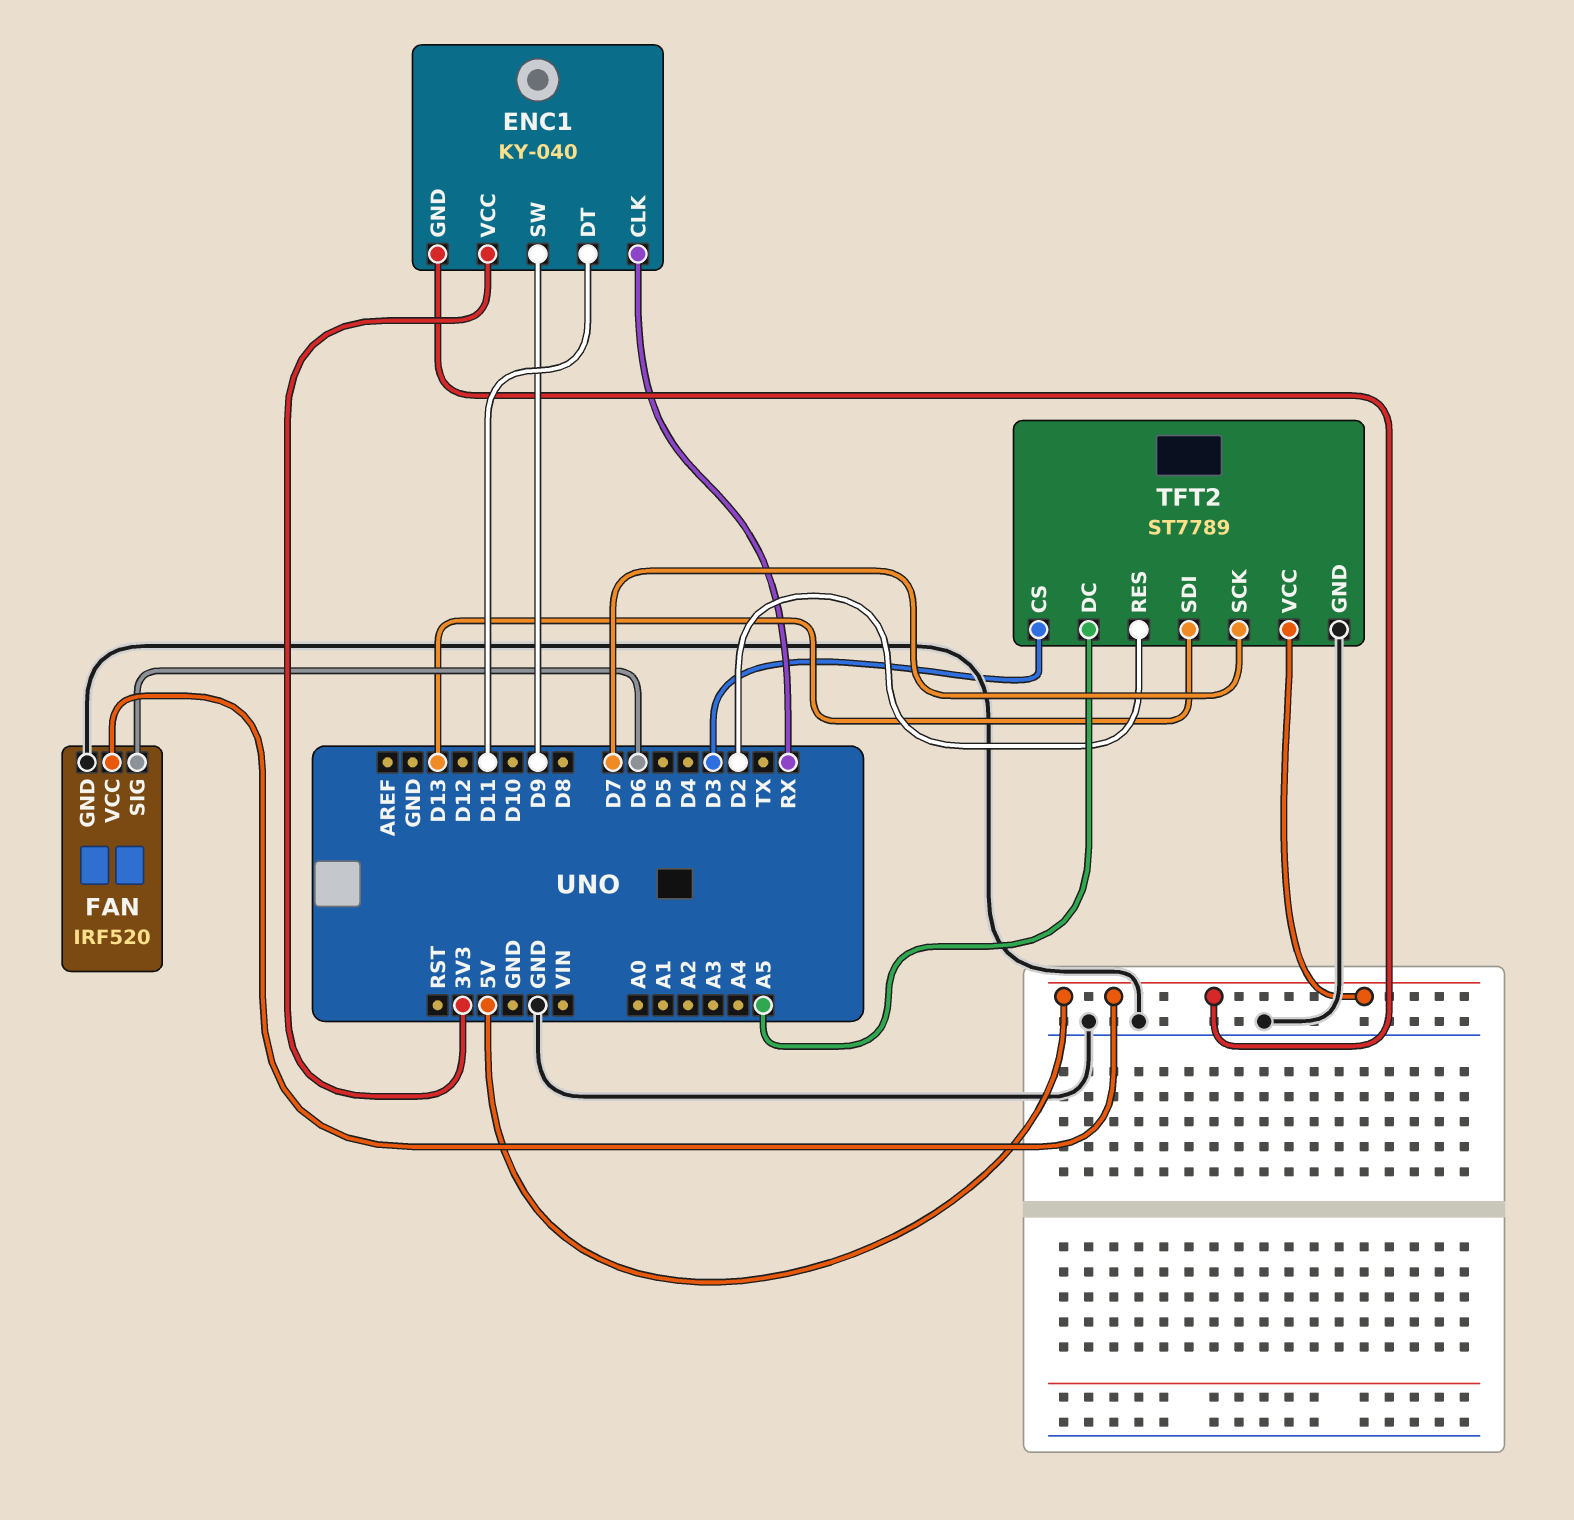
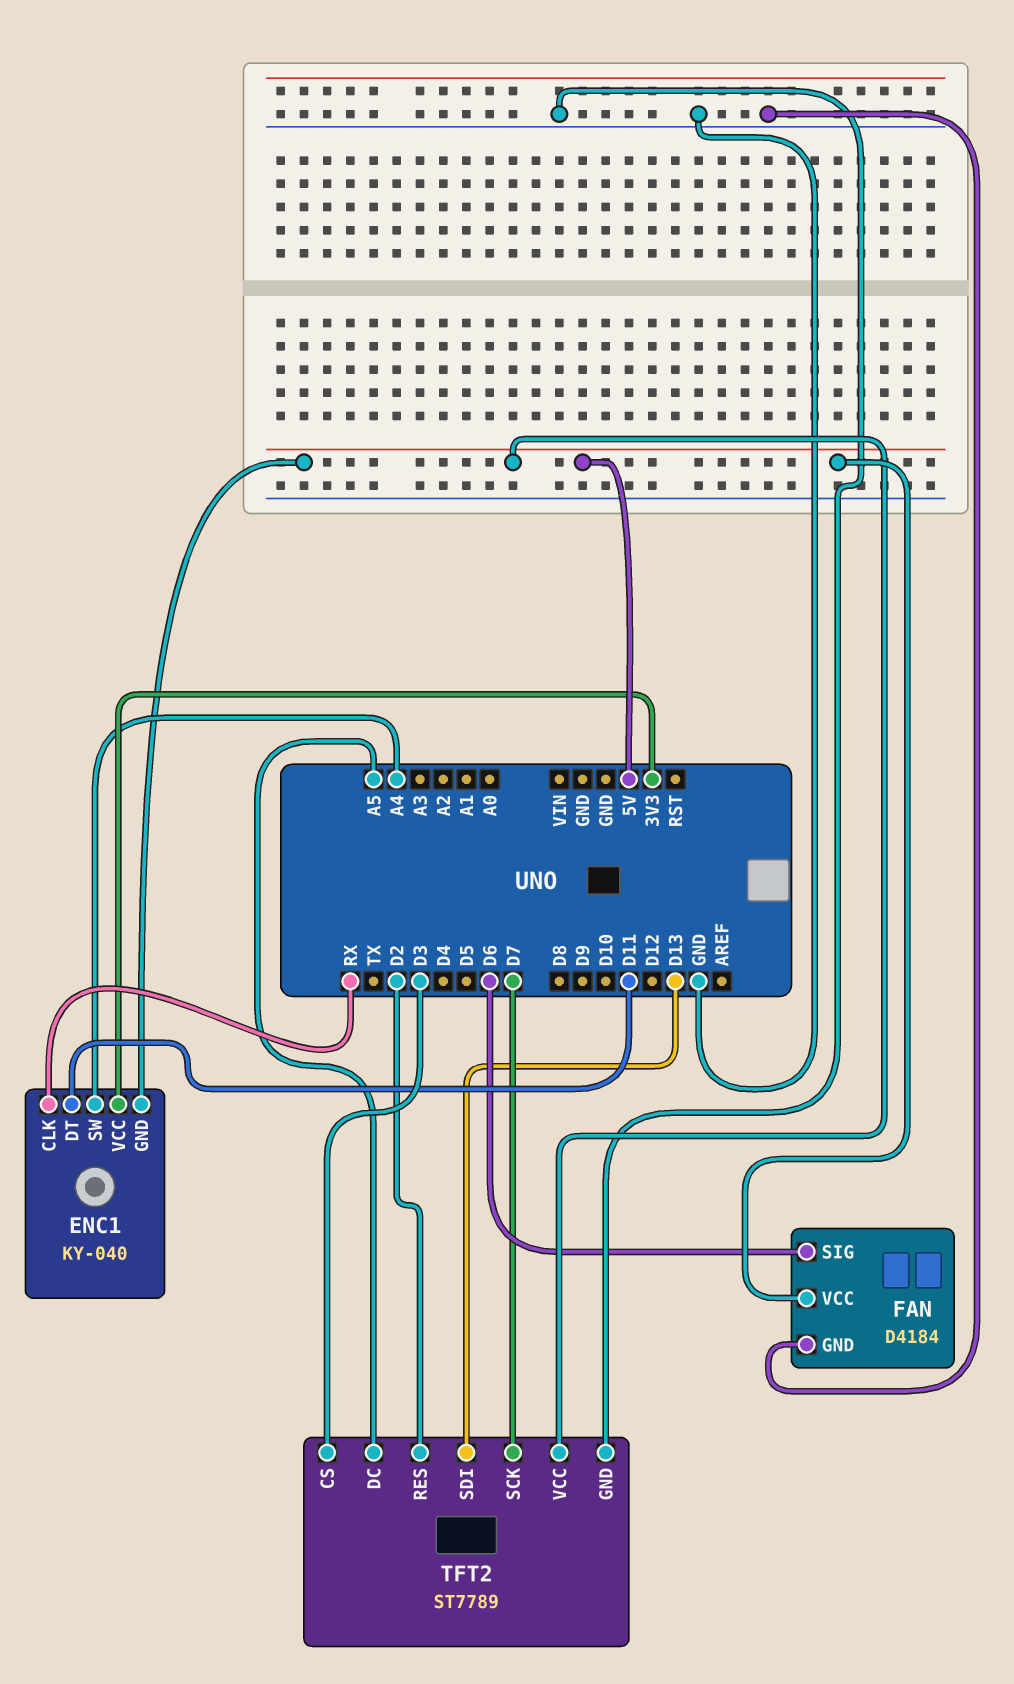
ENC1 pin SW: D9 -> A4
FAN: IRF520 -> D4184

